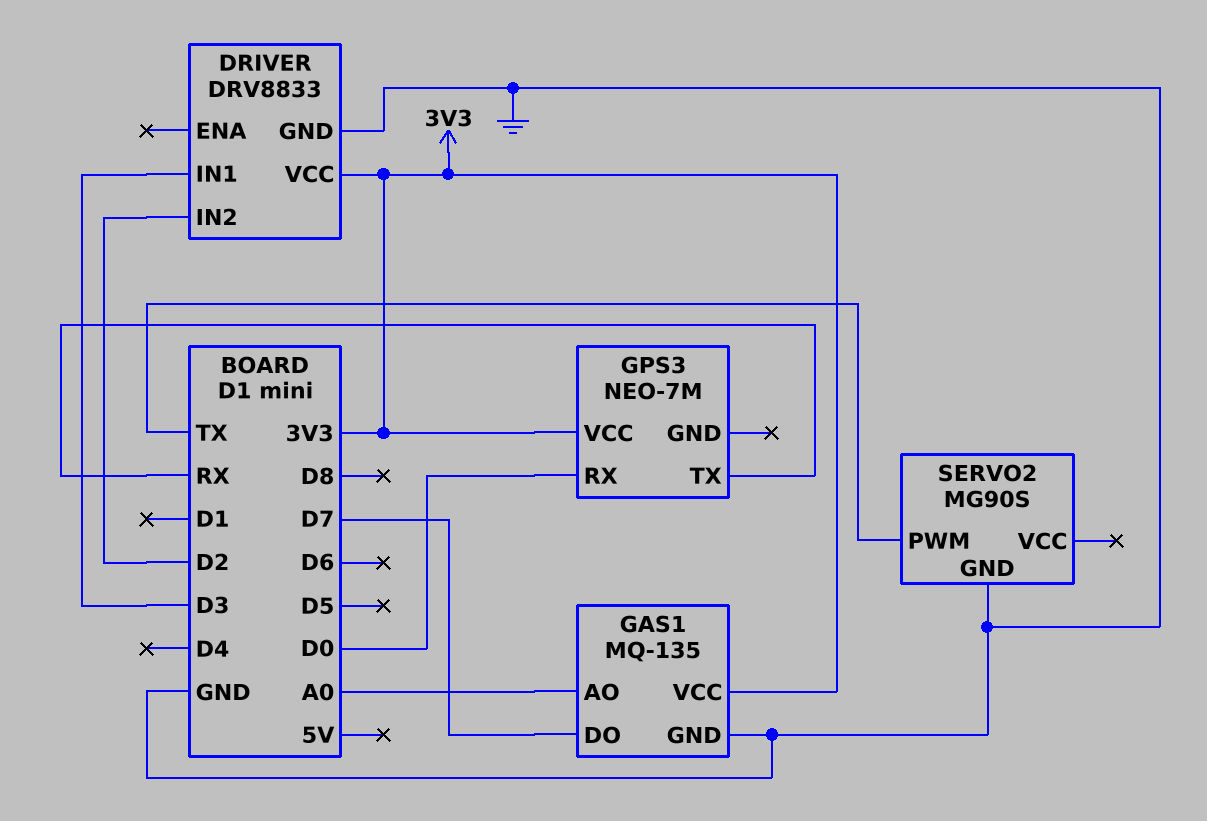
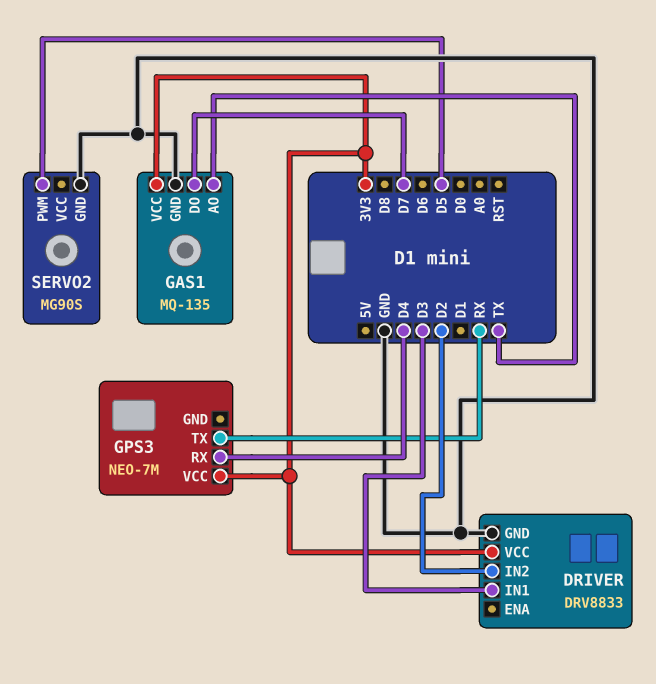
GAS1 pin AO: A0 -> TX
GPS3 pin RX: D0 -> D4
SERVO2 pin PWM: TX -> D5

